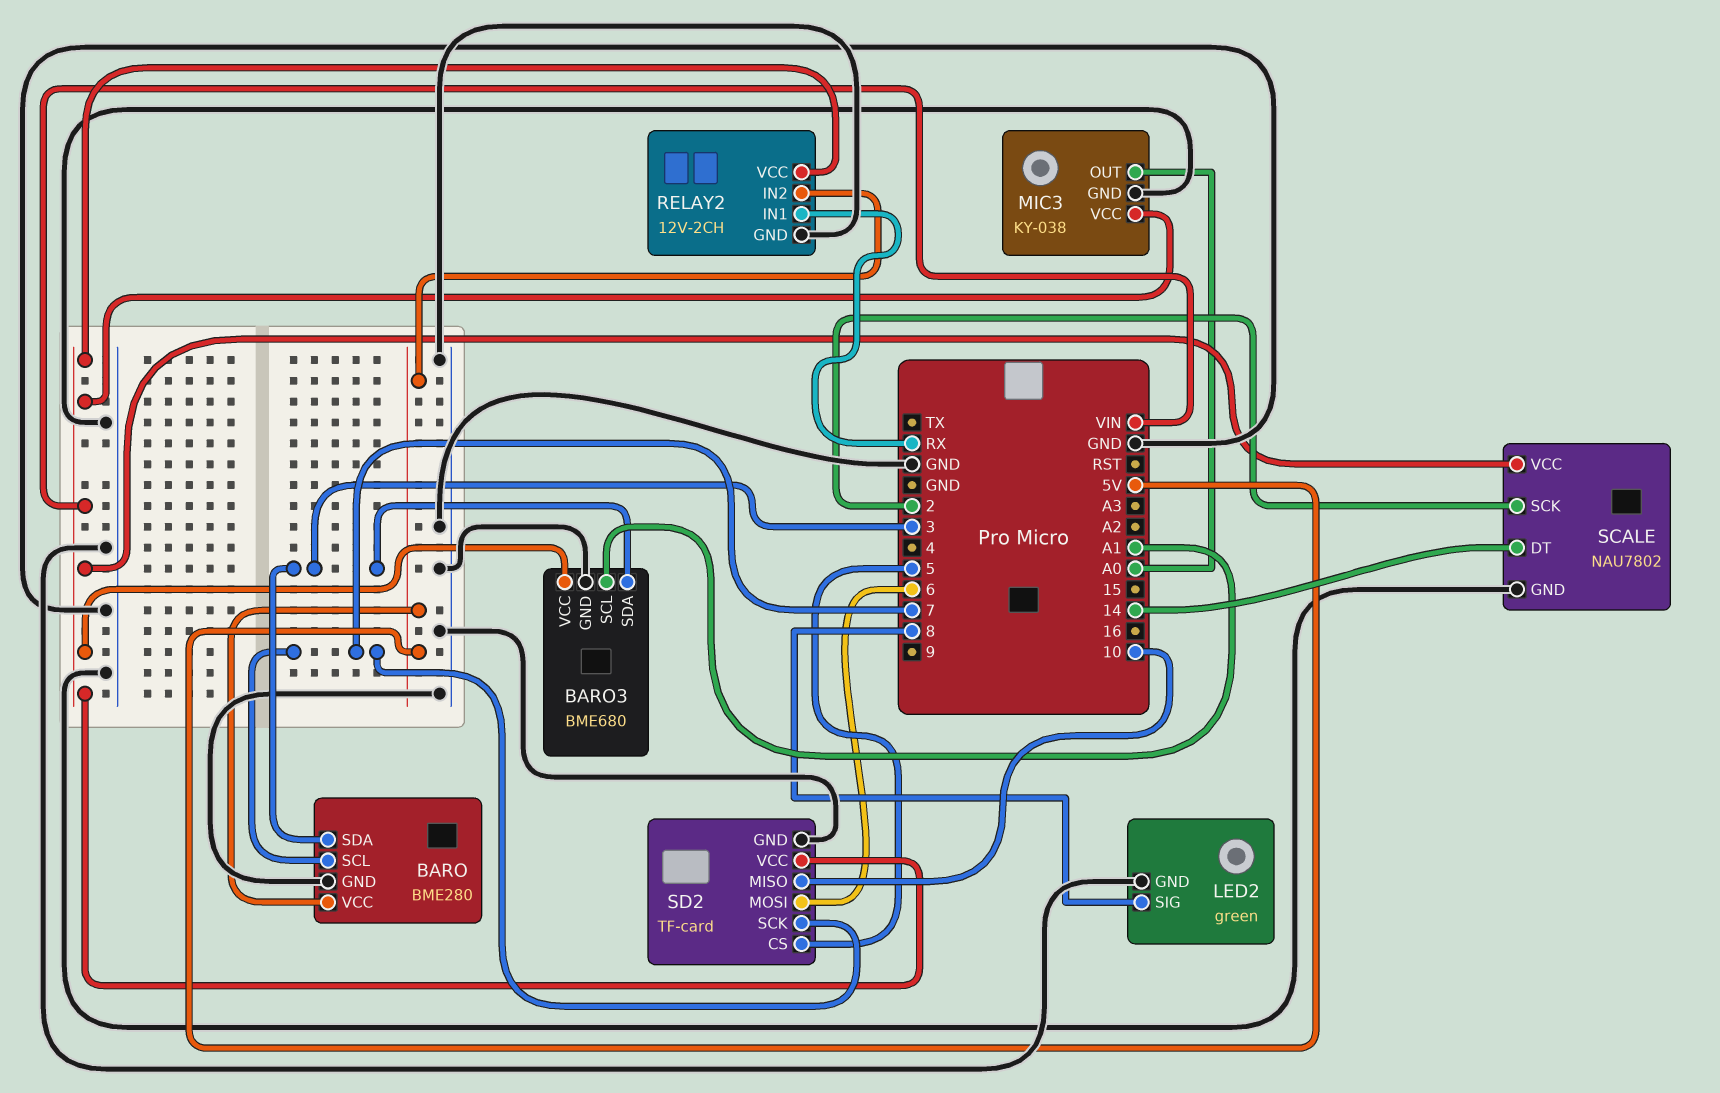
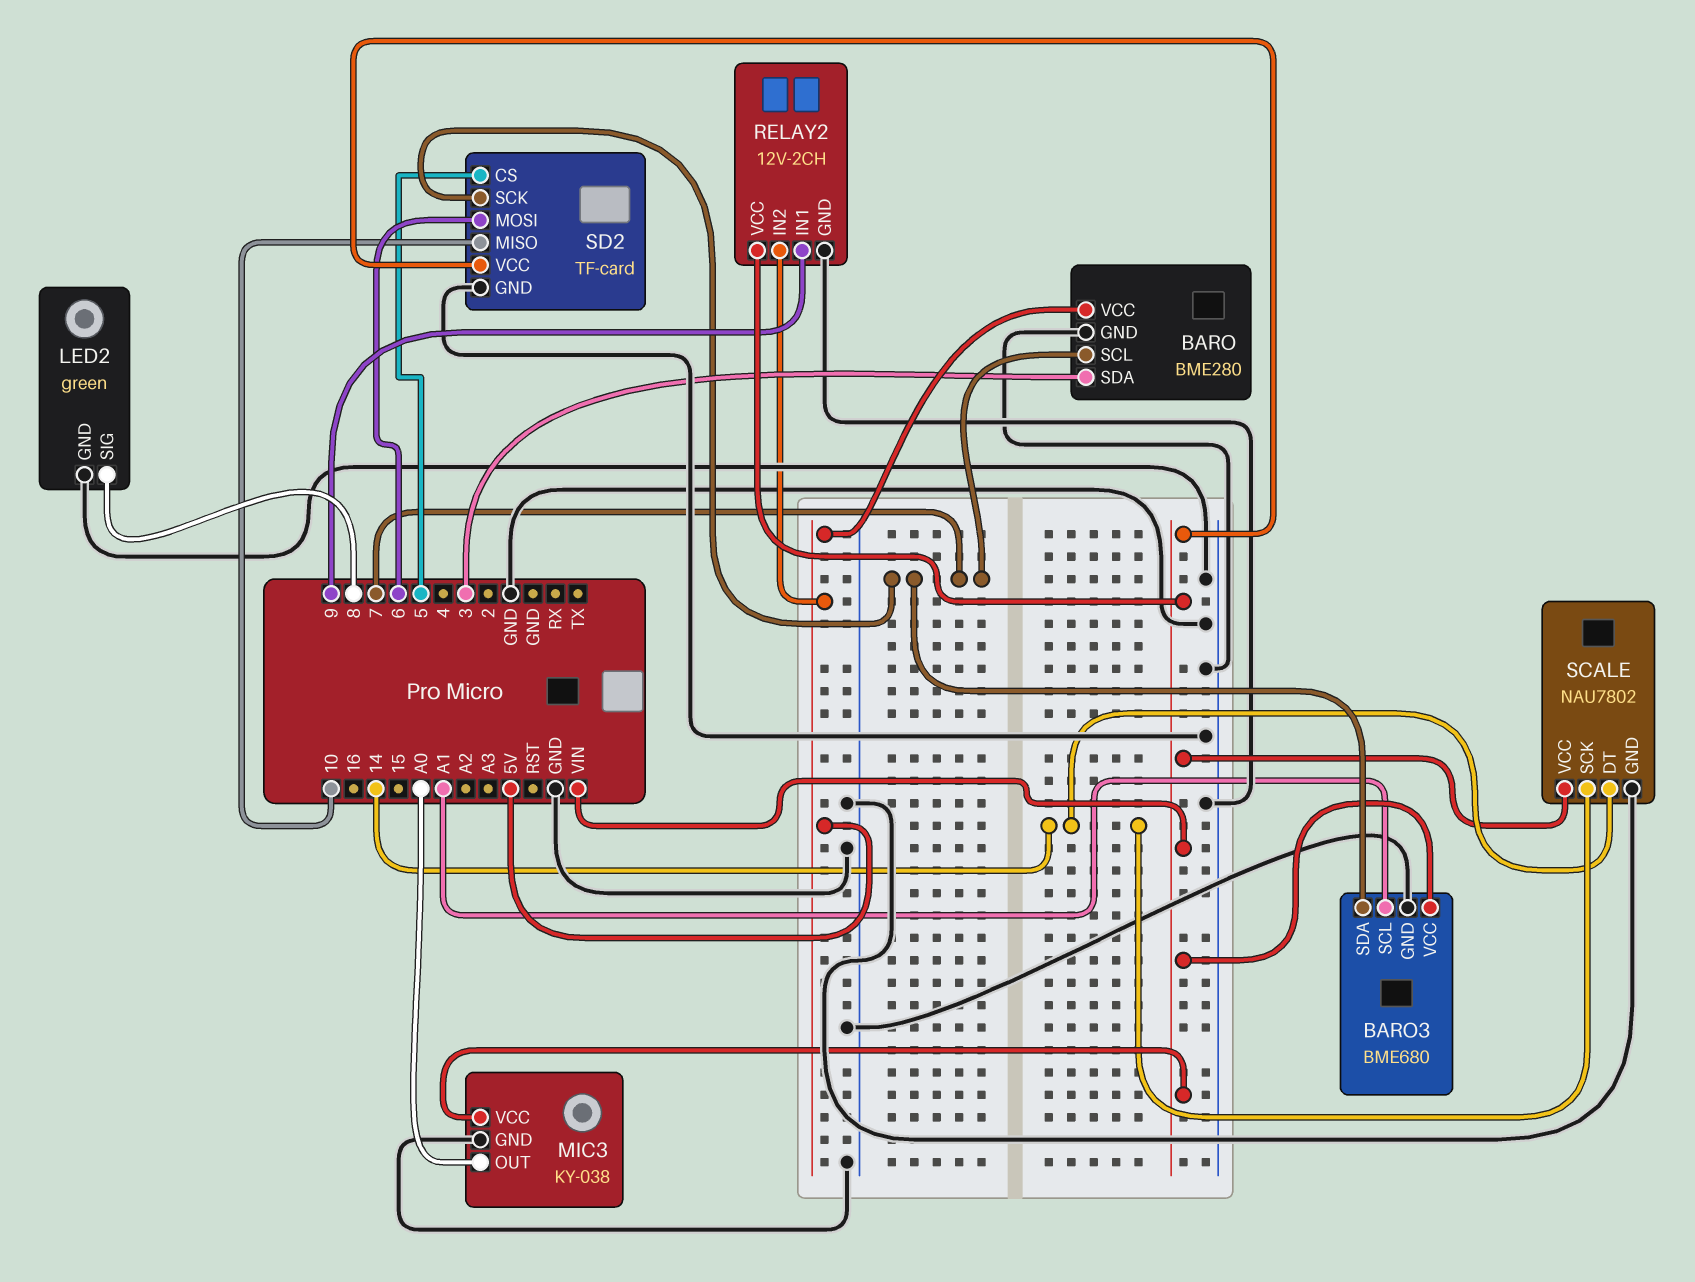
BARO3 pin SDA: 3 -> 7
RELAY2 pin IN1: RX -> 9
SCALE pin SCK: 2 -> 14

